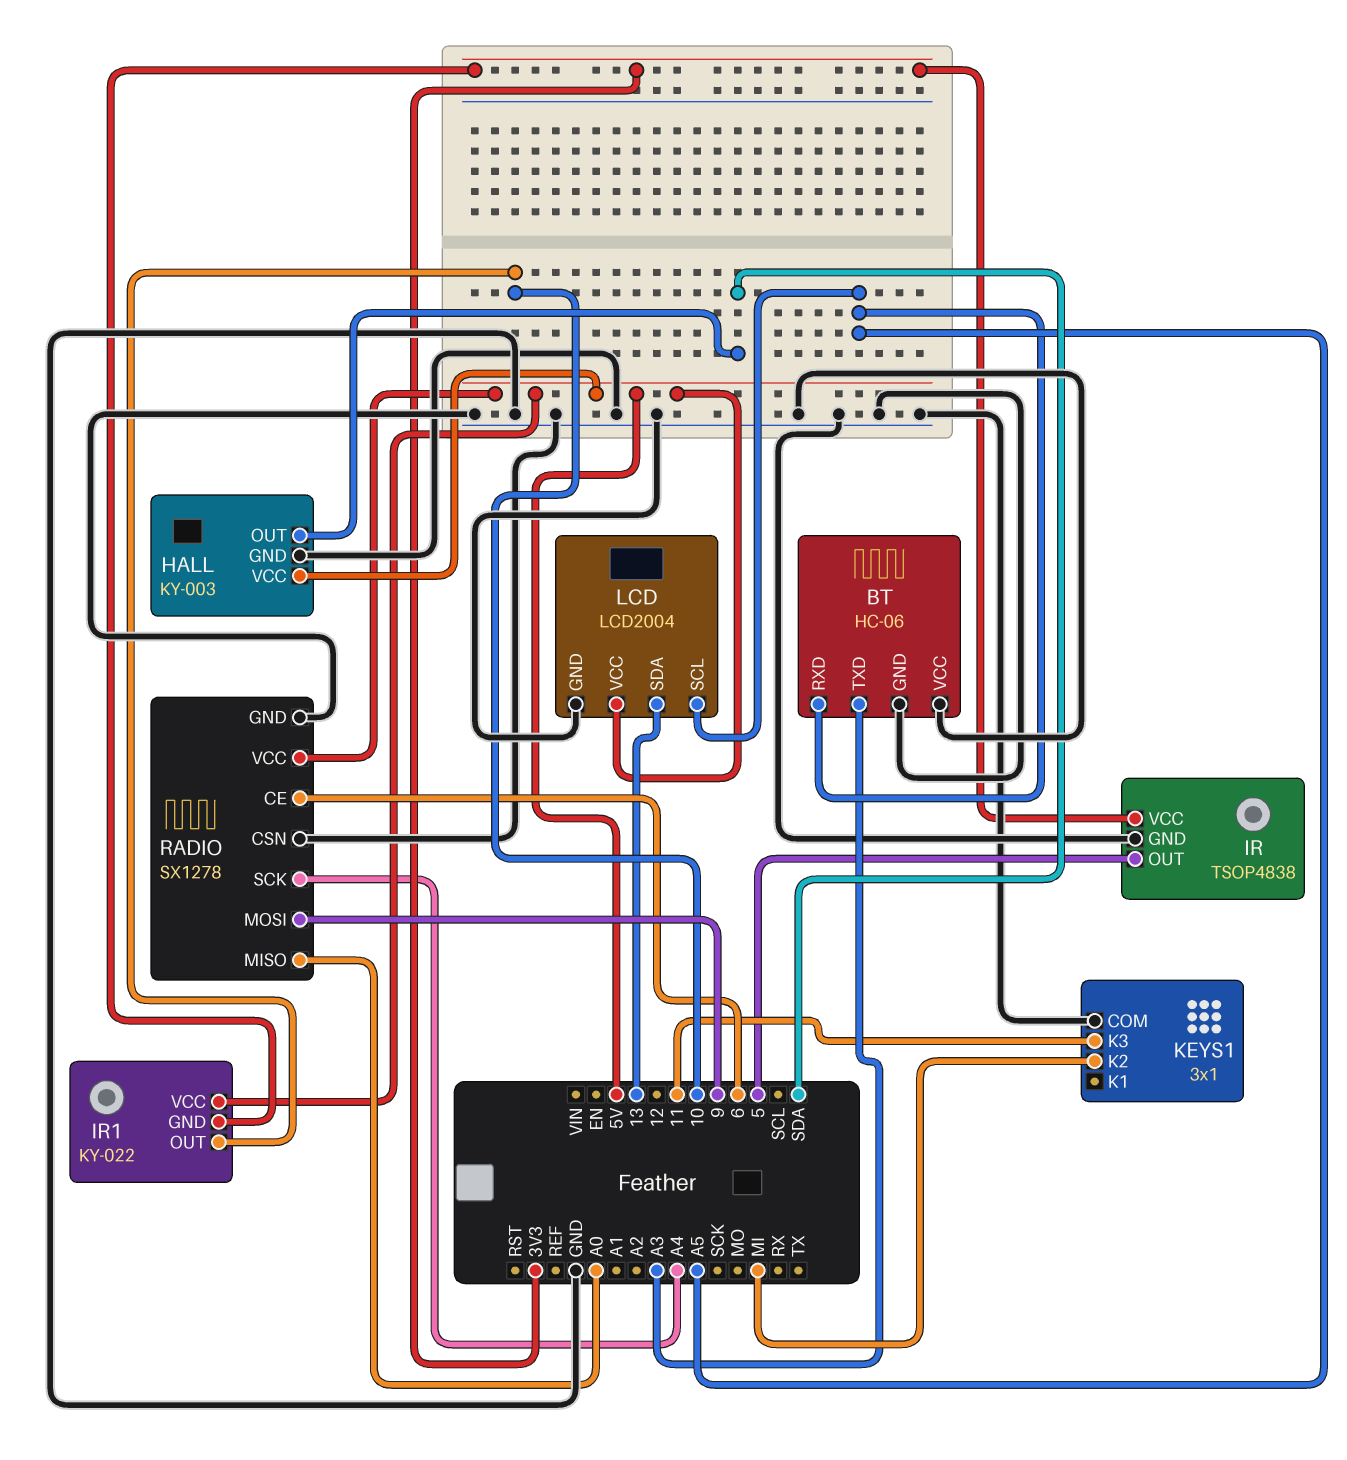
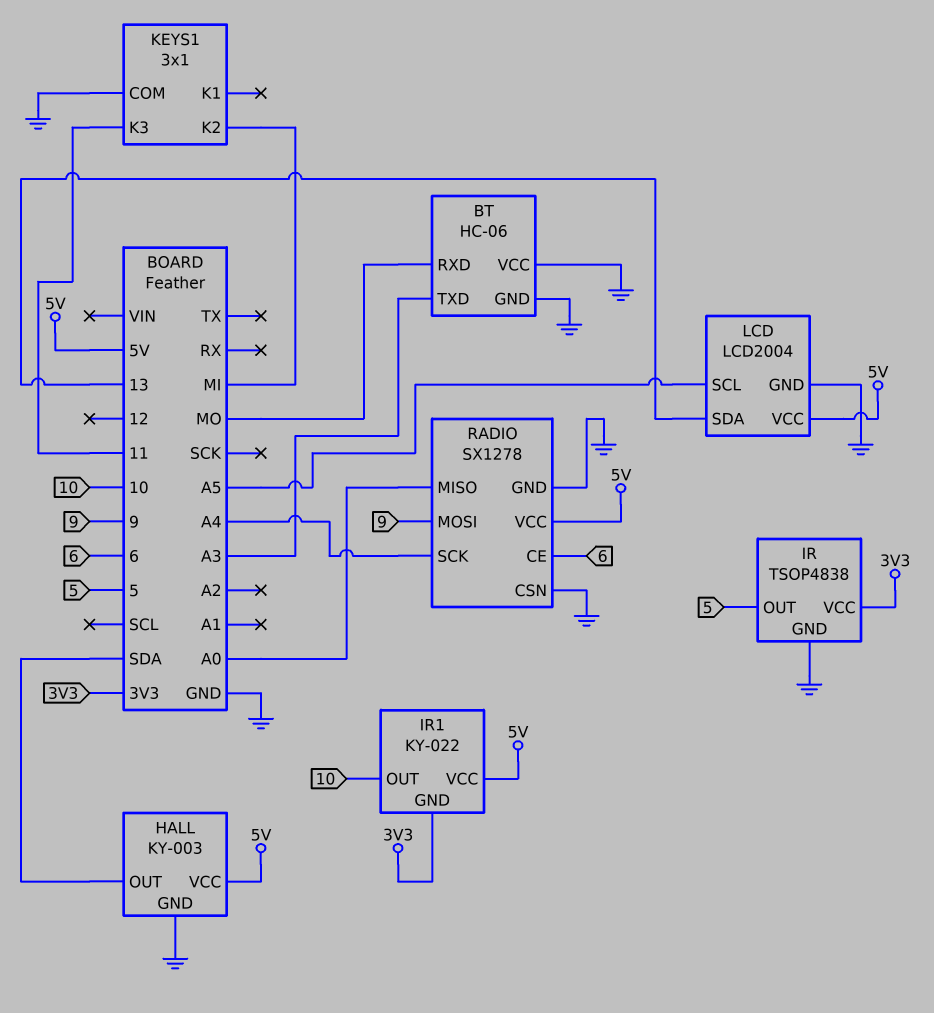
BT pin RXD: A5 -> MO

